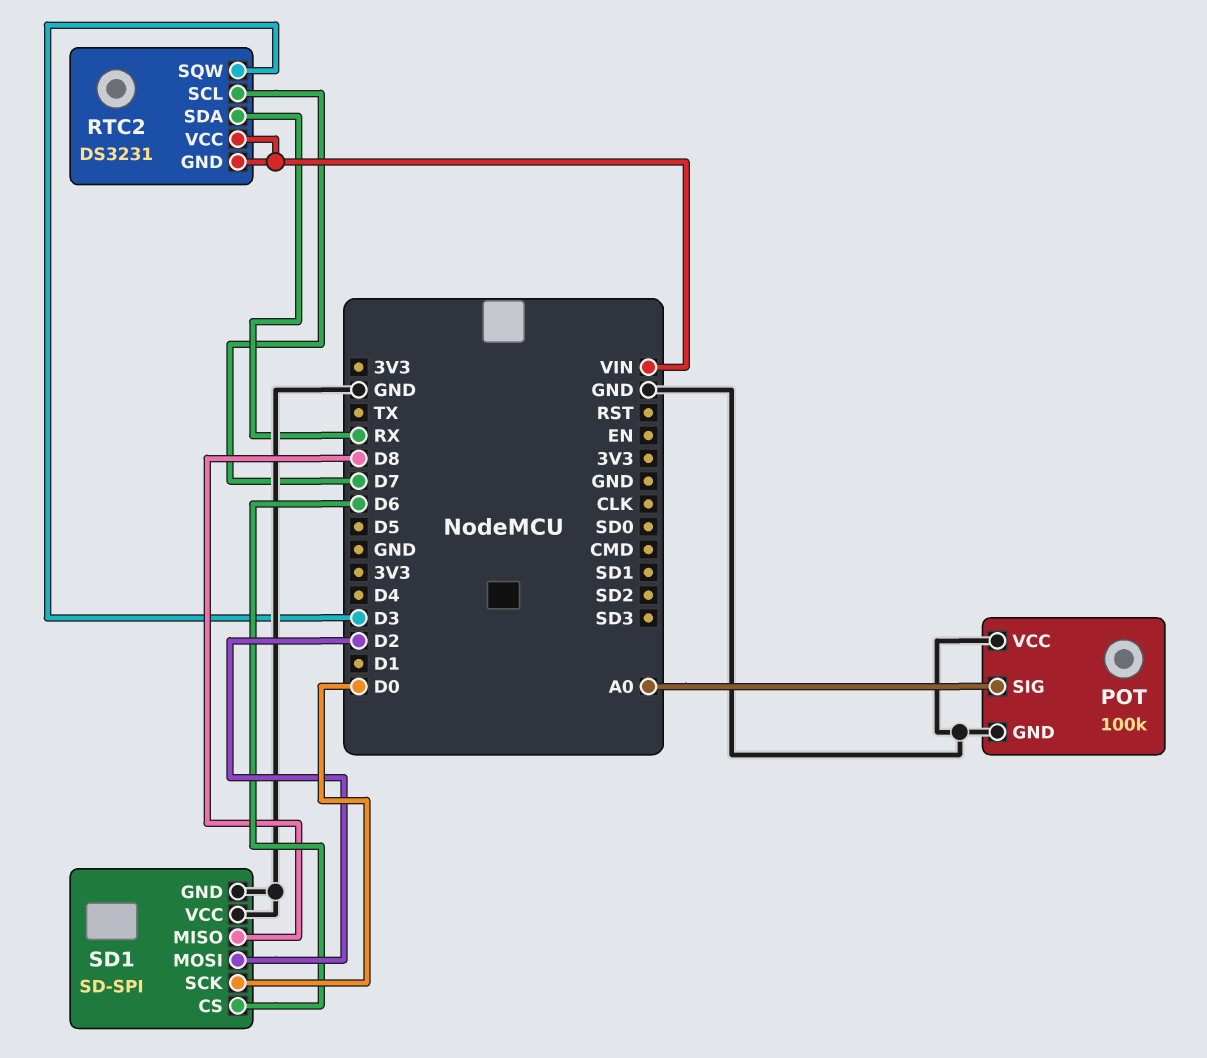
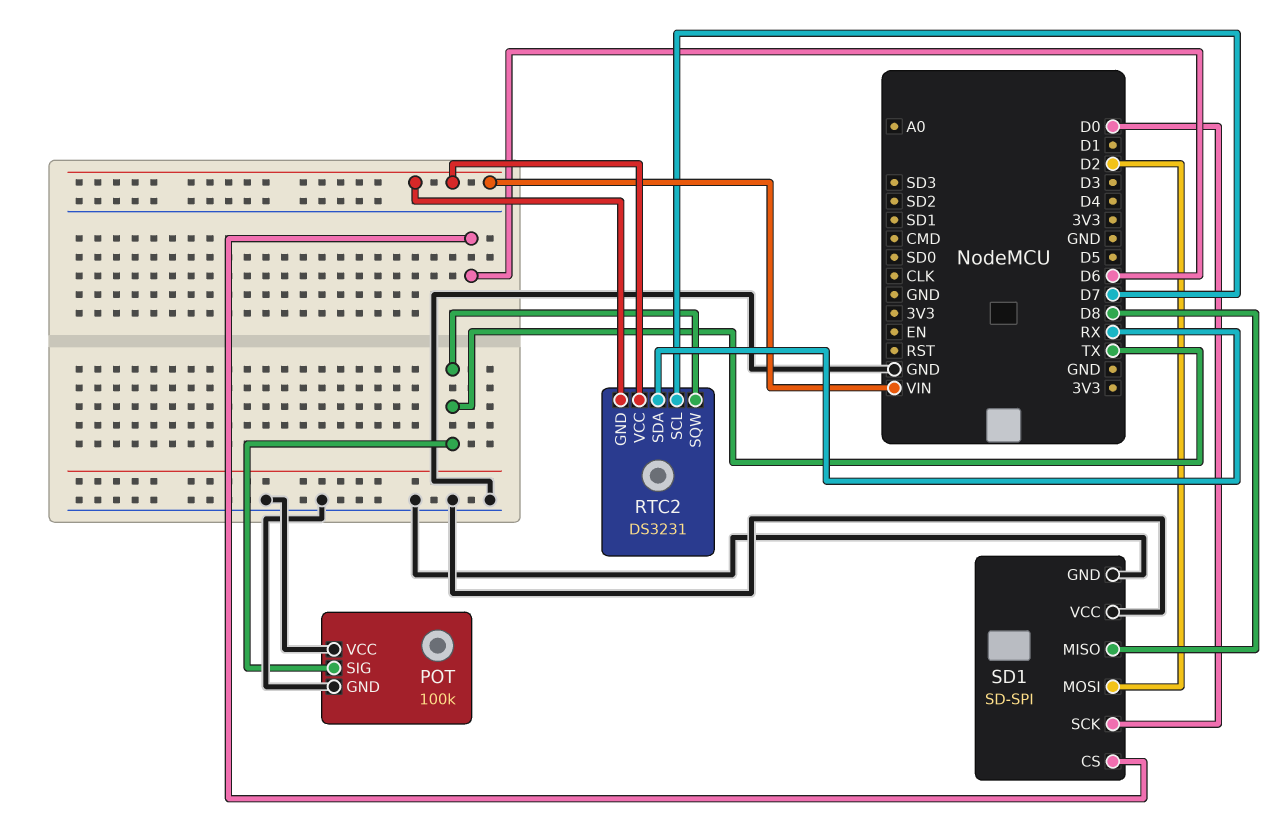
POT pin SIG: A0 -> TX
RTC2 pin SQW: D3 -> TX

